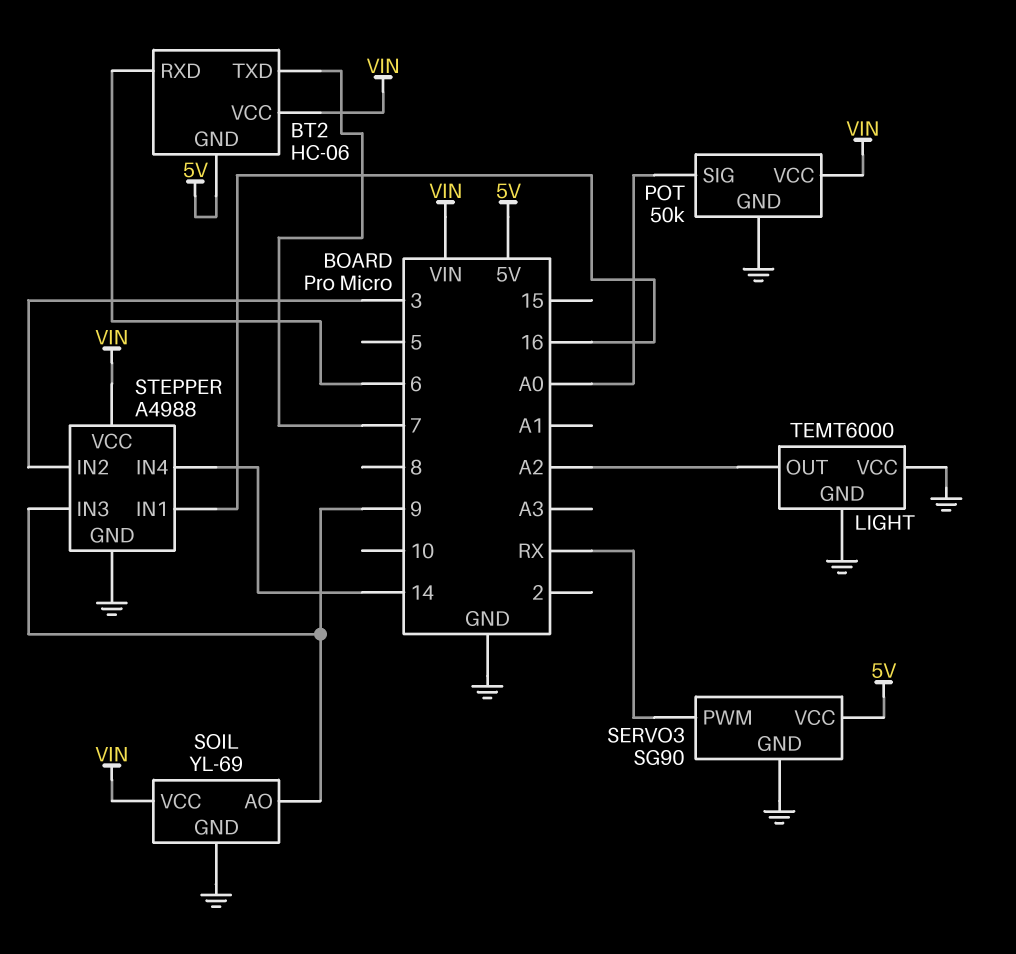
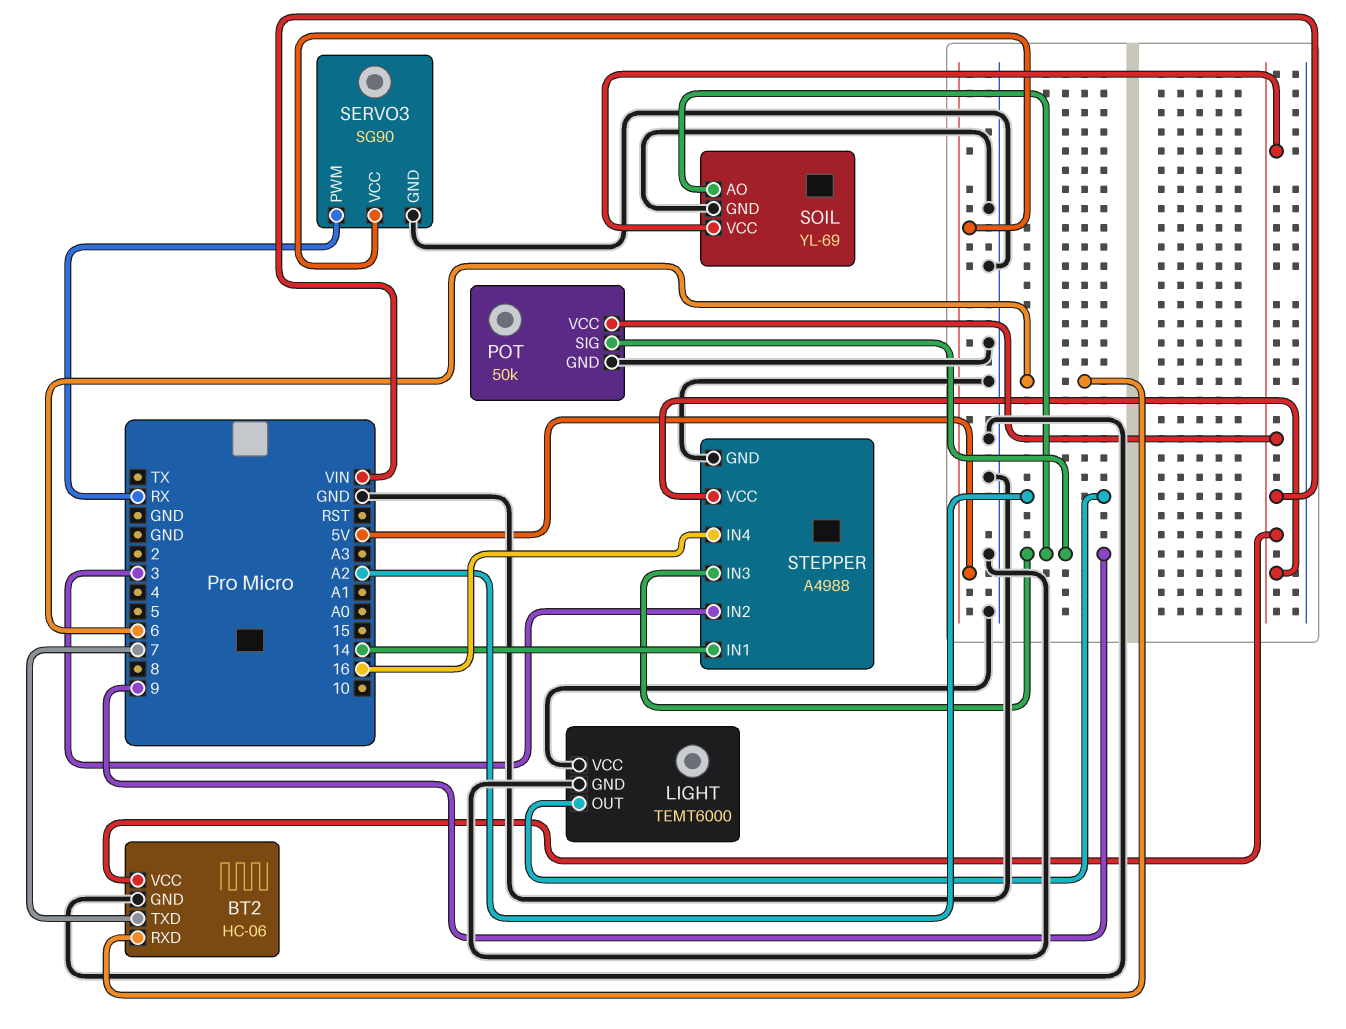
BT2 pin GND: 5V -> GND
POT pin SIG: A0 -> 9
STEPPER pin IN1: 16 -> 14
STEPPER pin IN4: 14 -> 16

